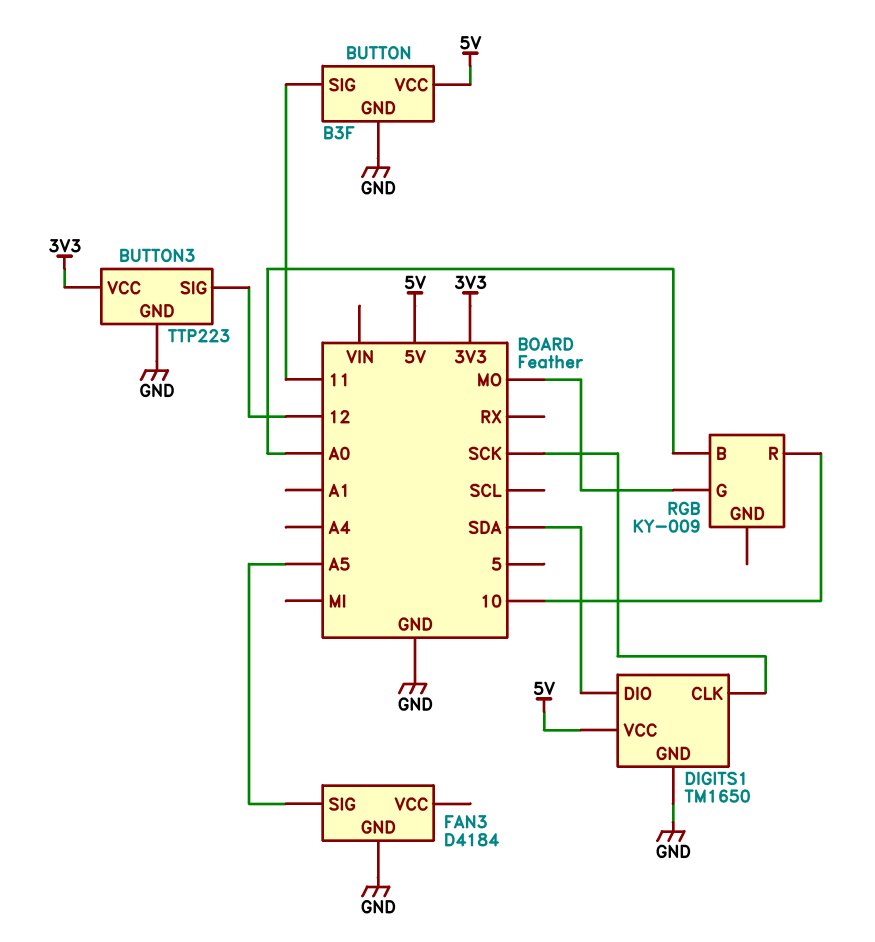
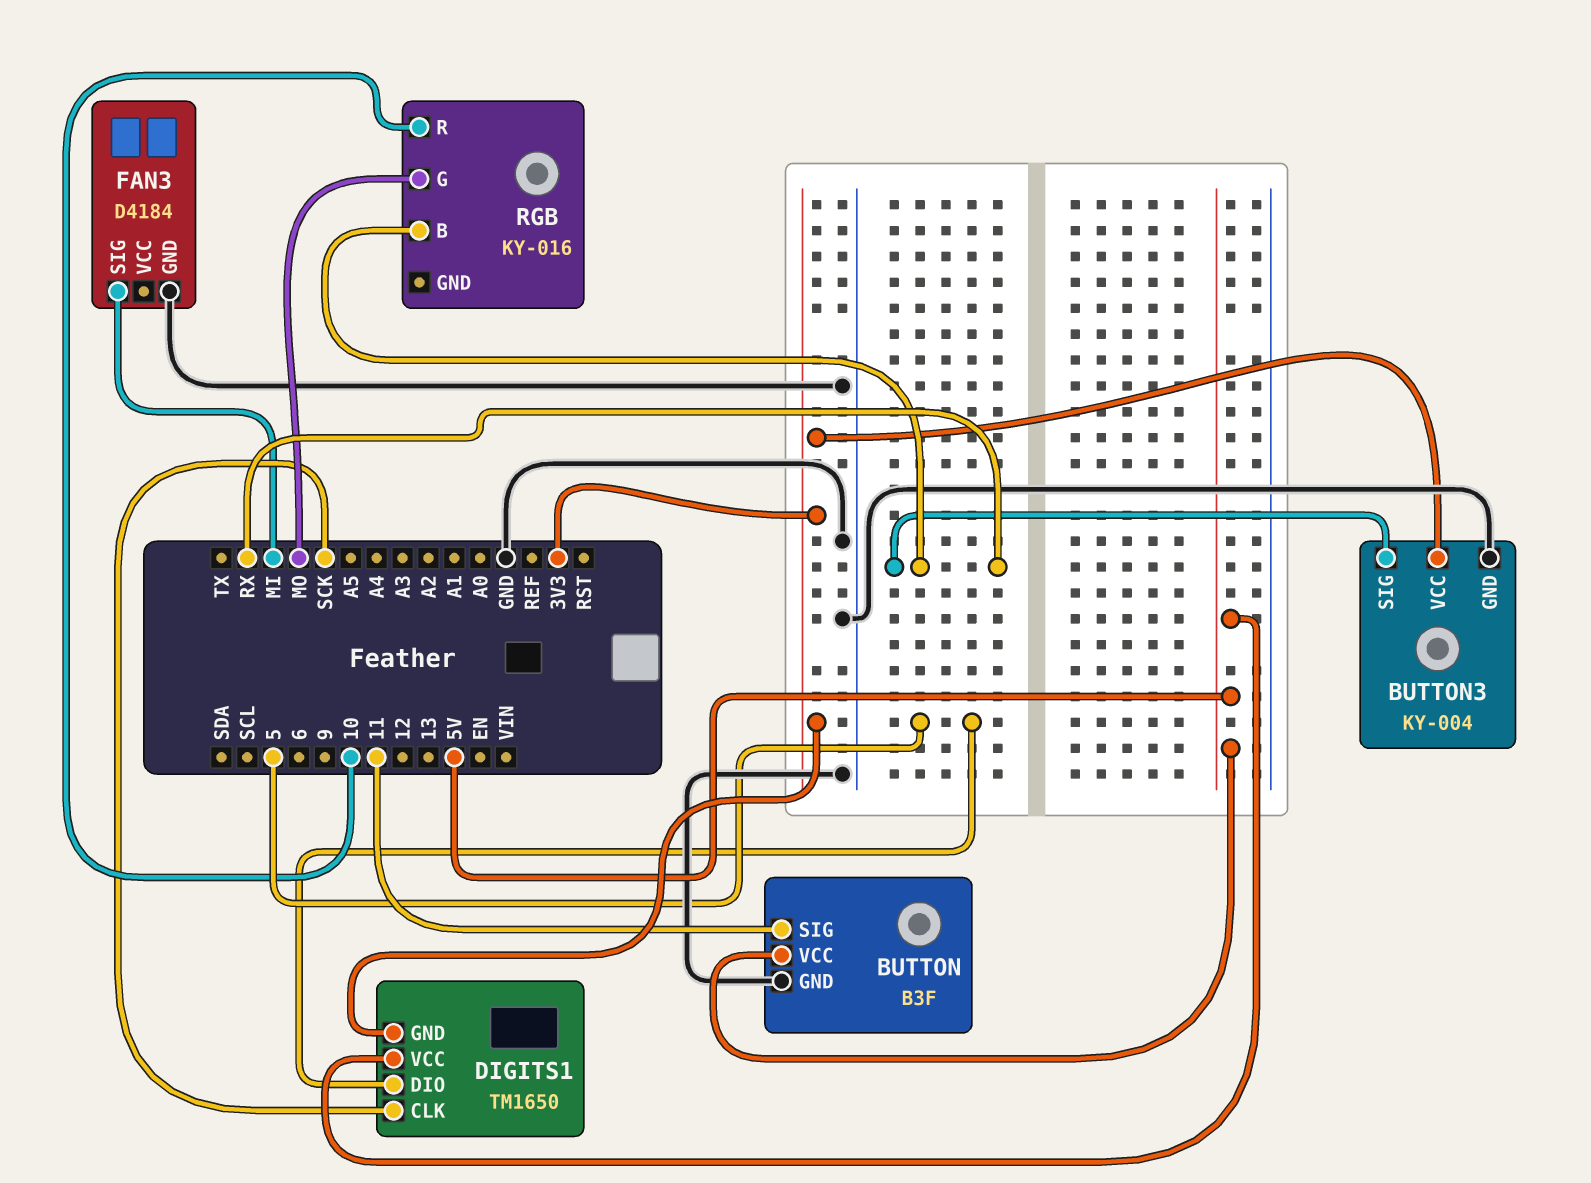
BUTTON3: TTP223 -> KY-004
BUTTON3 pin SIG: 12 -> RX
DIGITS1 pin DIO: SDA -> 5
DIGITS1 pin GND: GND -> 3V3
FAN3 pin SIG: A5 -> MI
RGB: KY-009 -> KY-016
RGB pin B: A0 -> RX

